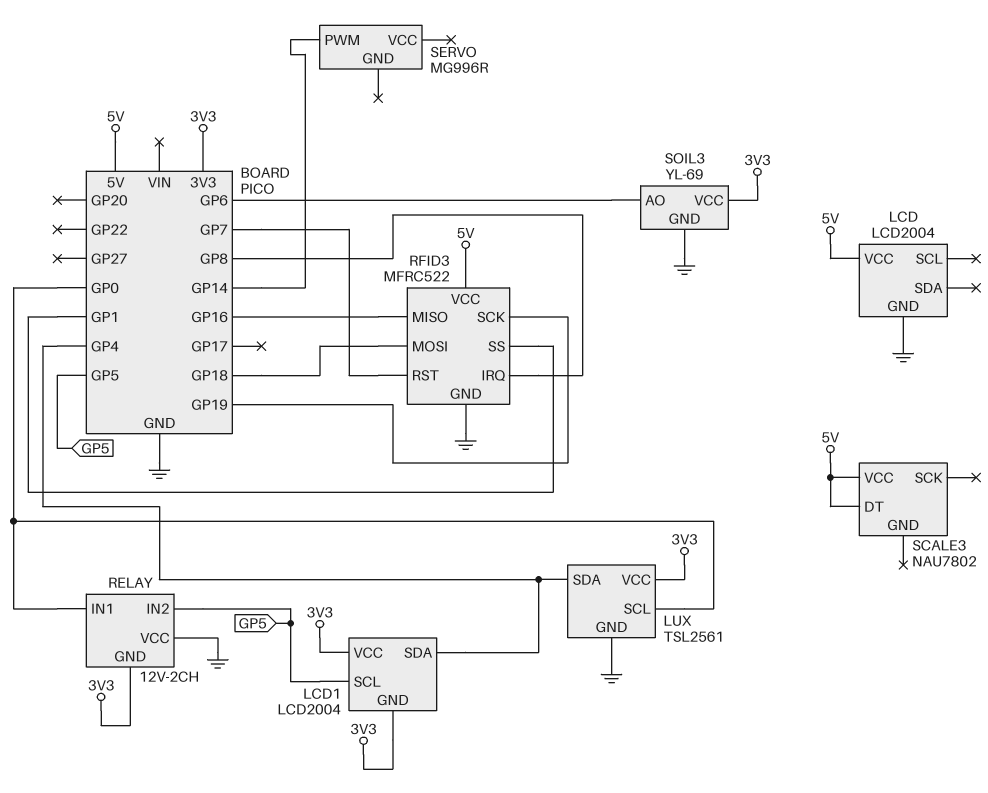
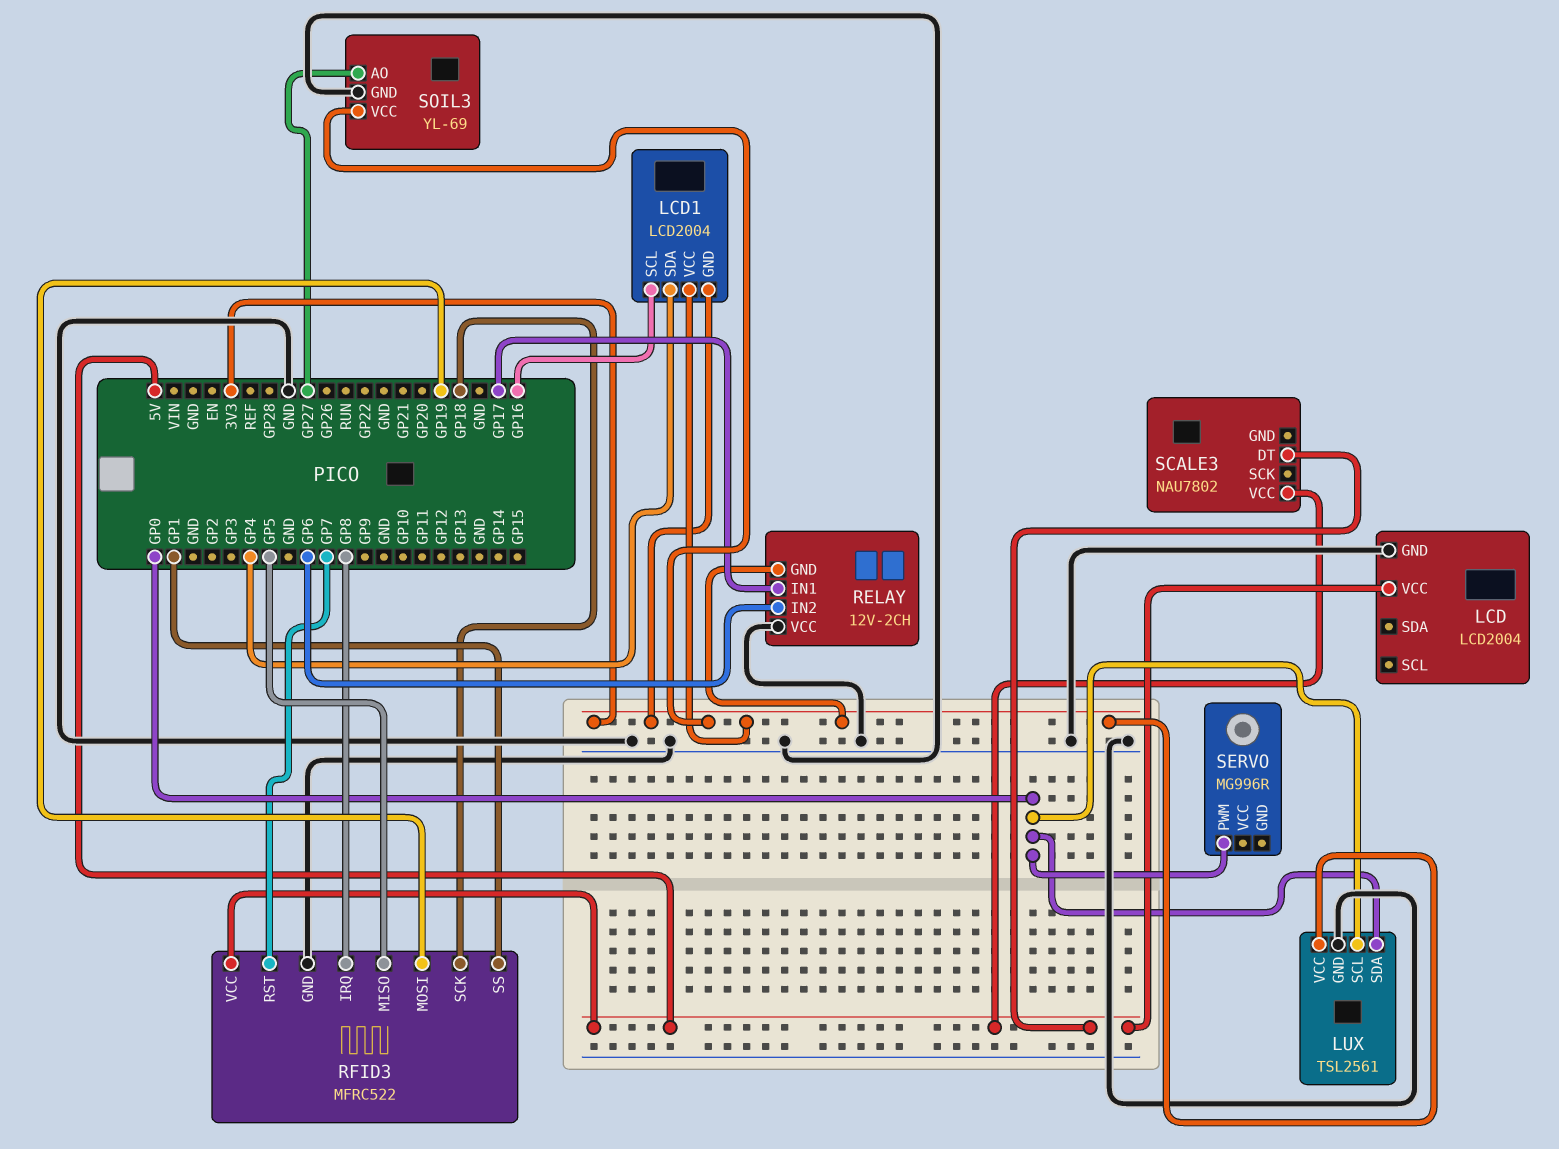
LCD1 pin SCL: GP5 -> GP16
LUX pin SDA: GP4 -> GP0
RELAY pin IN1: GP0 -> GP17
RELAY pin IN2: GP5 -> GP6
RFID3 pin MISO: GP16 -> GP5
RFID3 pin MOSI: GP18 -> GP19
RFID3 pin SCK: GP19 -> GP18
SERVO pin PWM: GP14 -> GP0
SOIL3 pin AO: GP6 -> GP27

